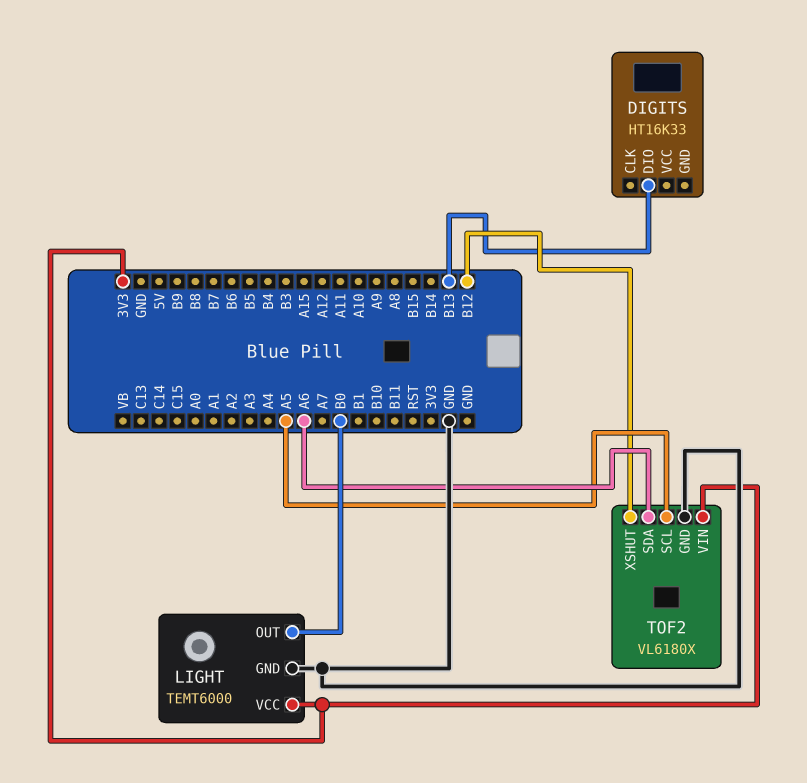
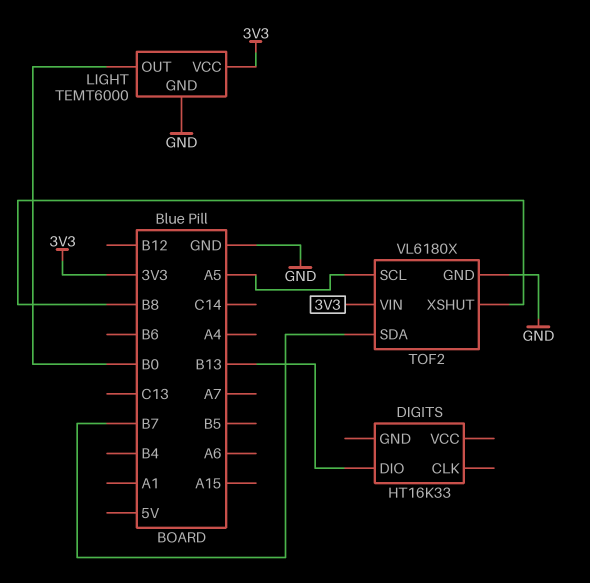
TOF2 pin SDA: A6 -> B7
TOF2 pin XSHUT: B12 -> B8

